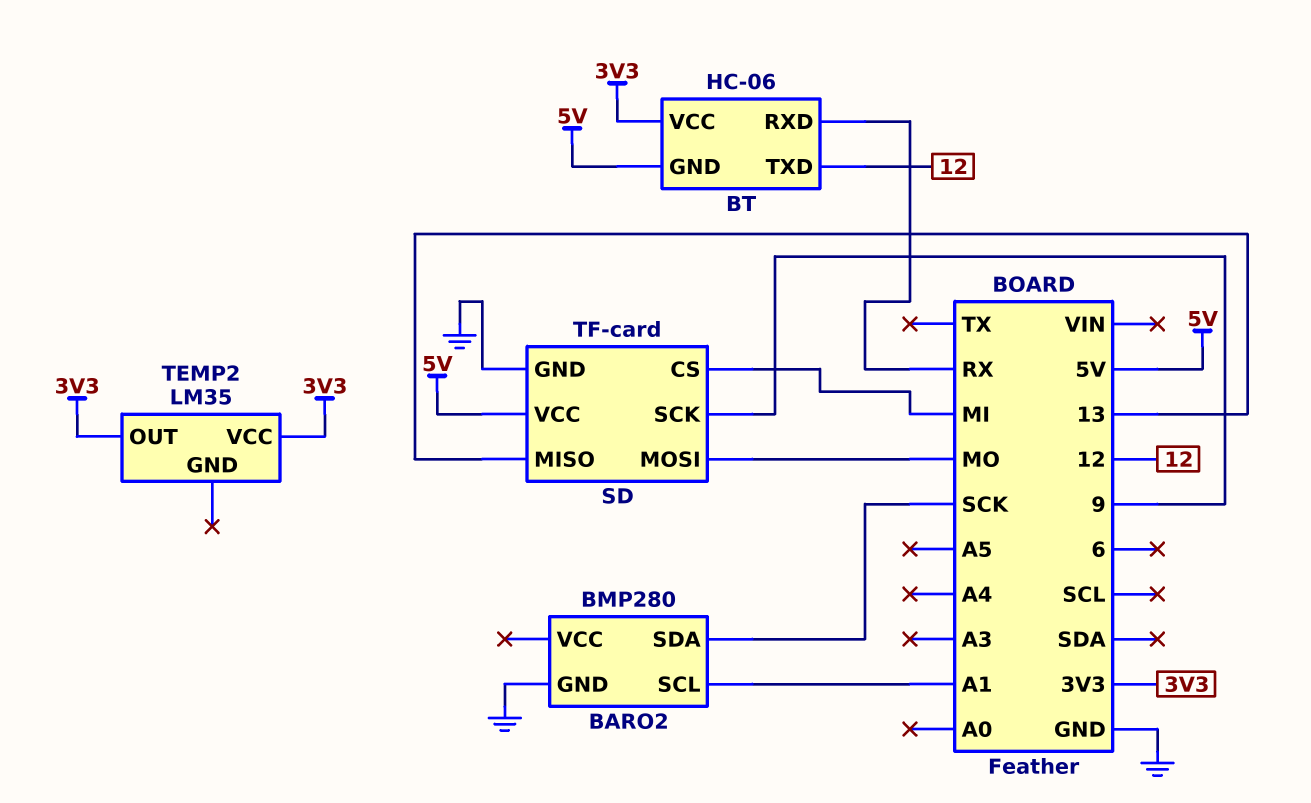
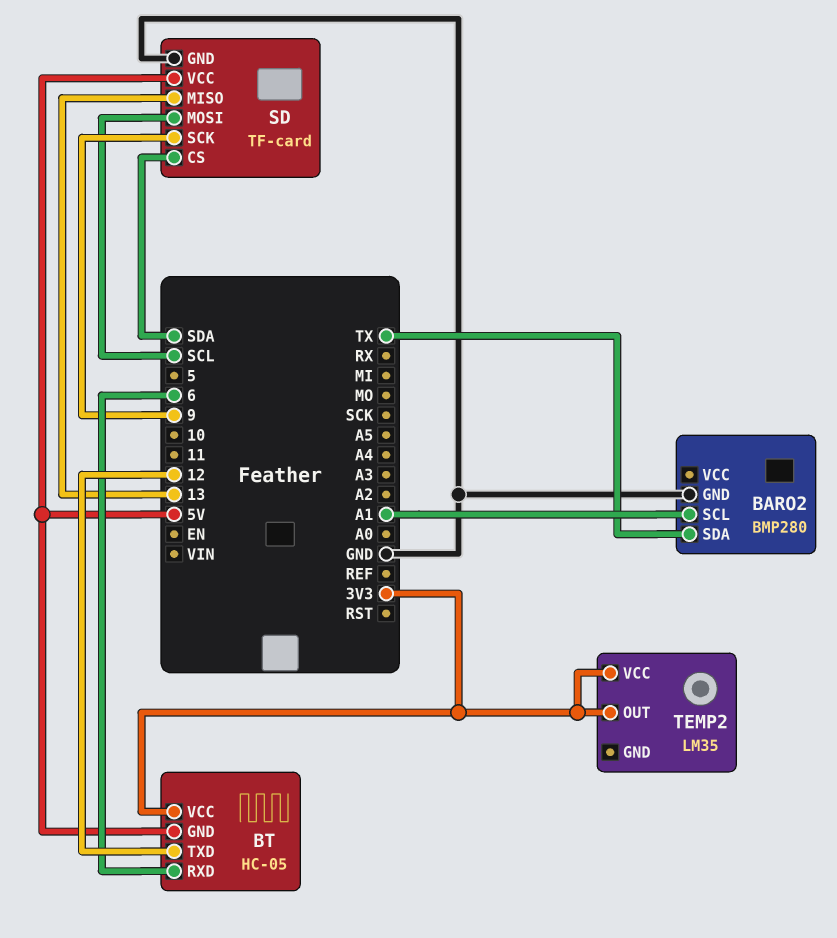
BARO2 pin SDA: SCK -> TX
BT: HC-06 -> HC-05
BT pin RXD: RX -> 6
SD pin CS: MI -> SDA
SD pin MOSI: MO -> SCL

